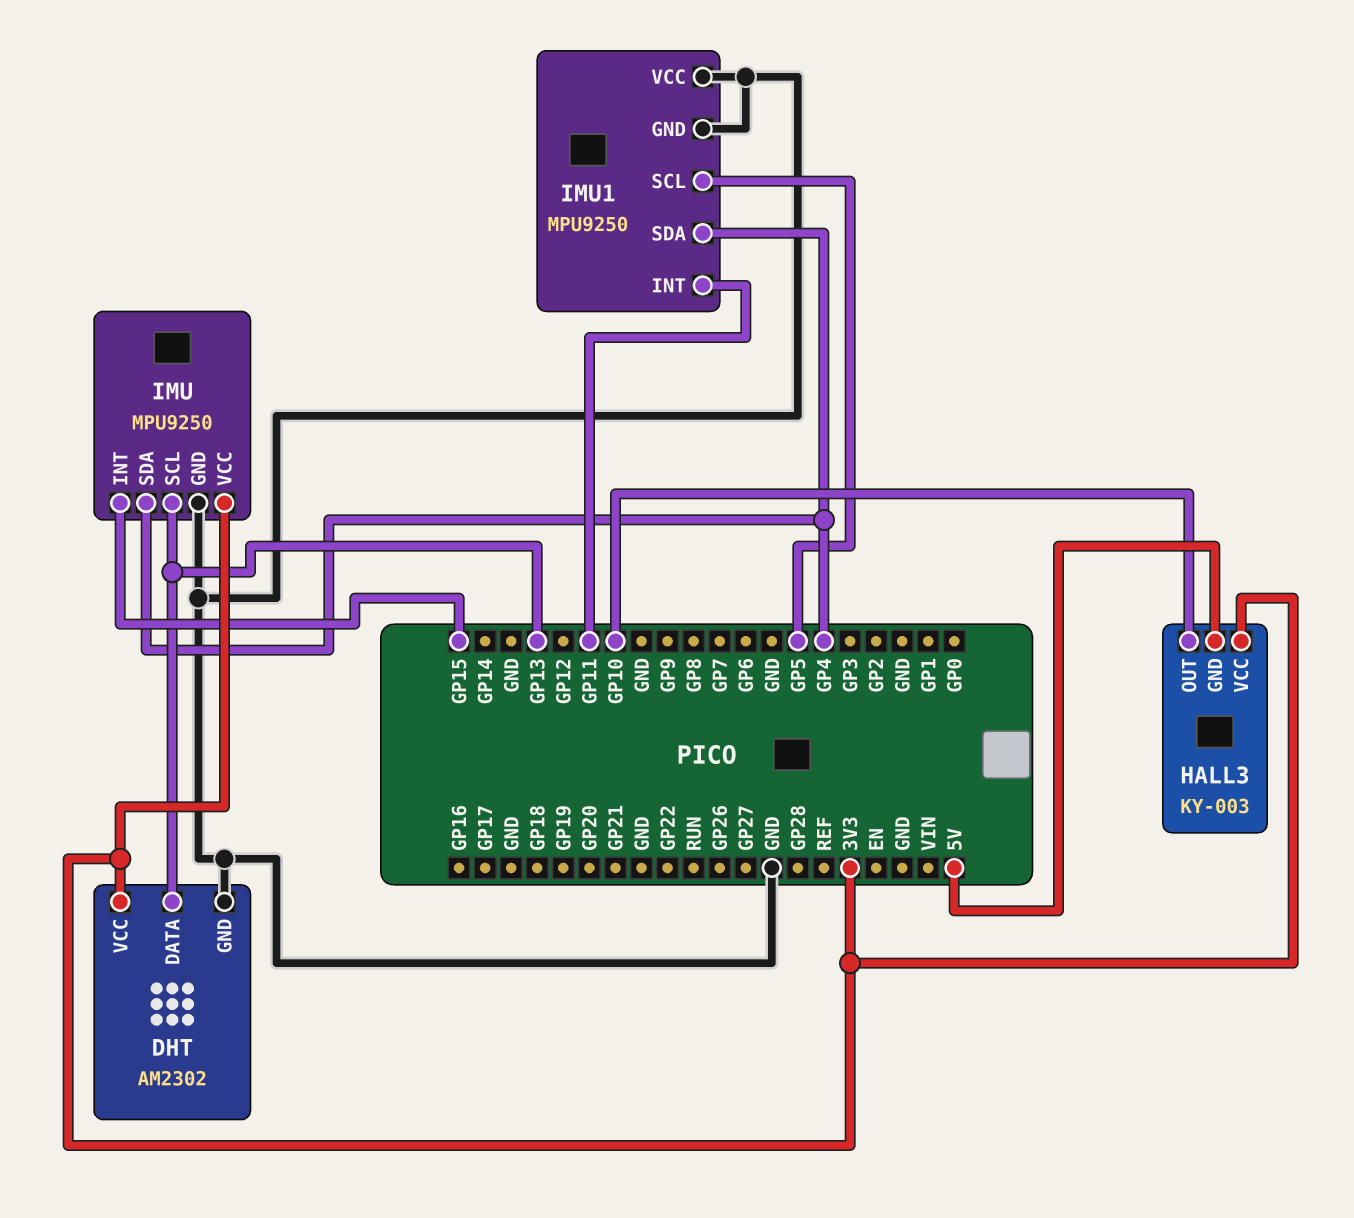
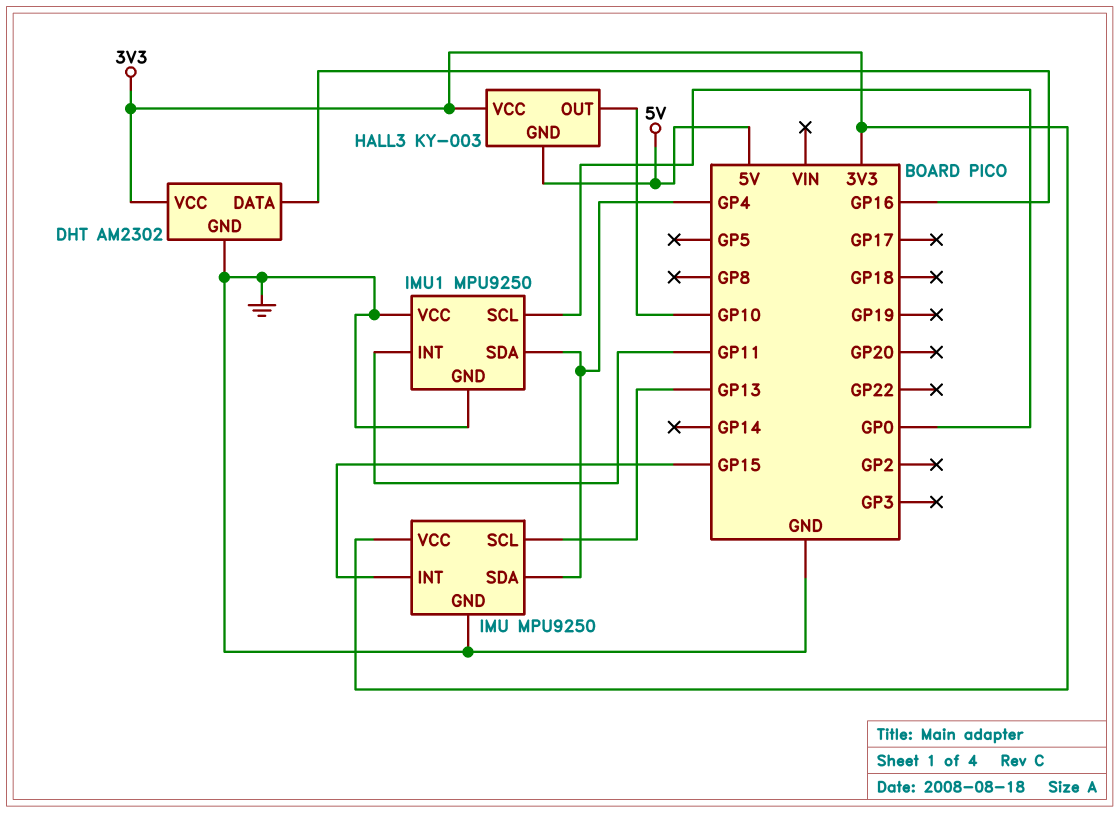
DHT pin DATA: GP13 -> GP16
IMU1 pin SCL: GP5 -> GP0

